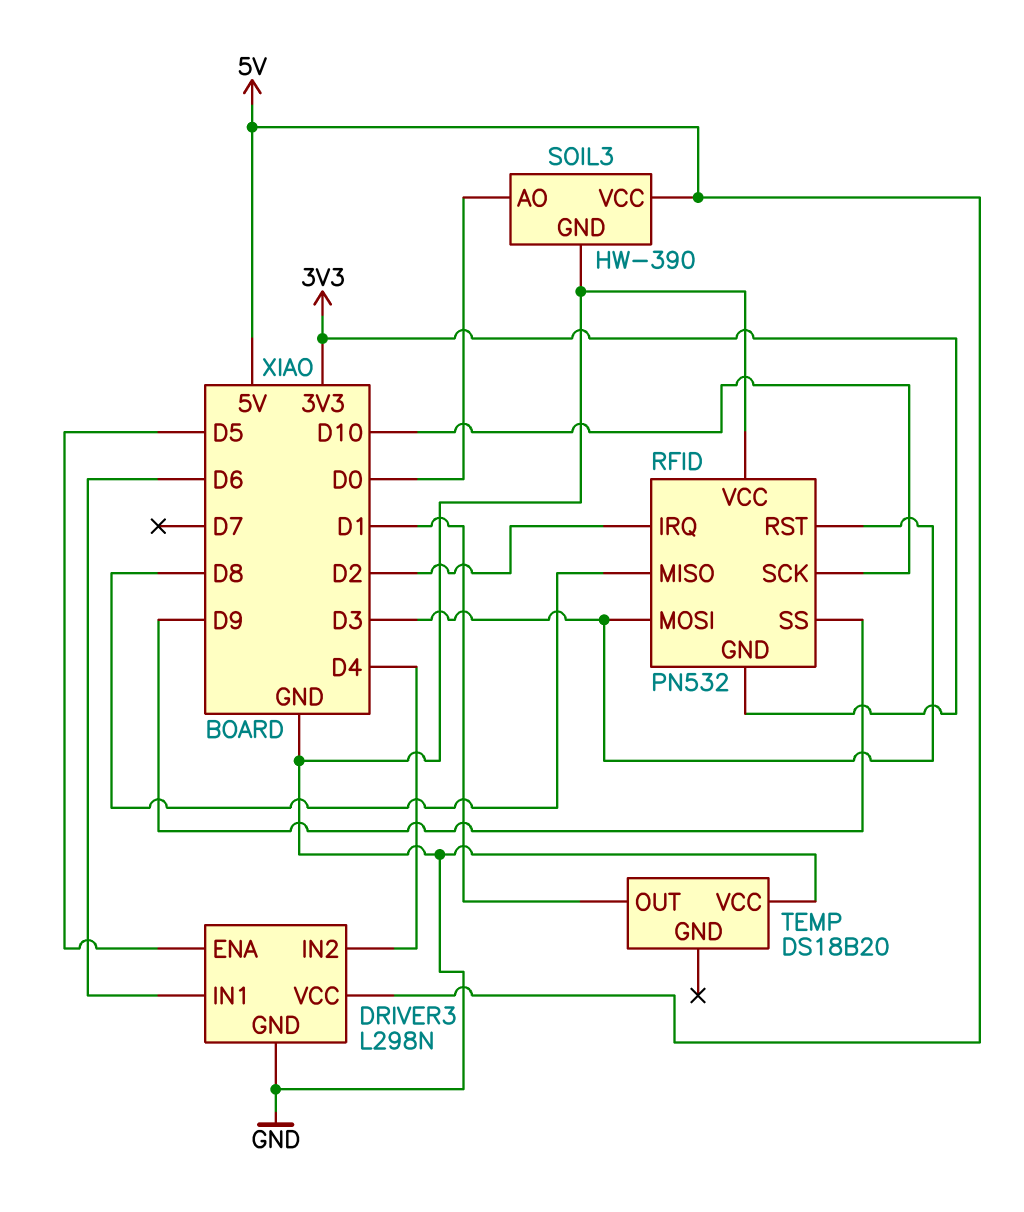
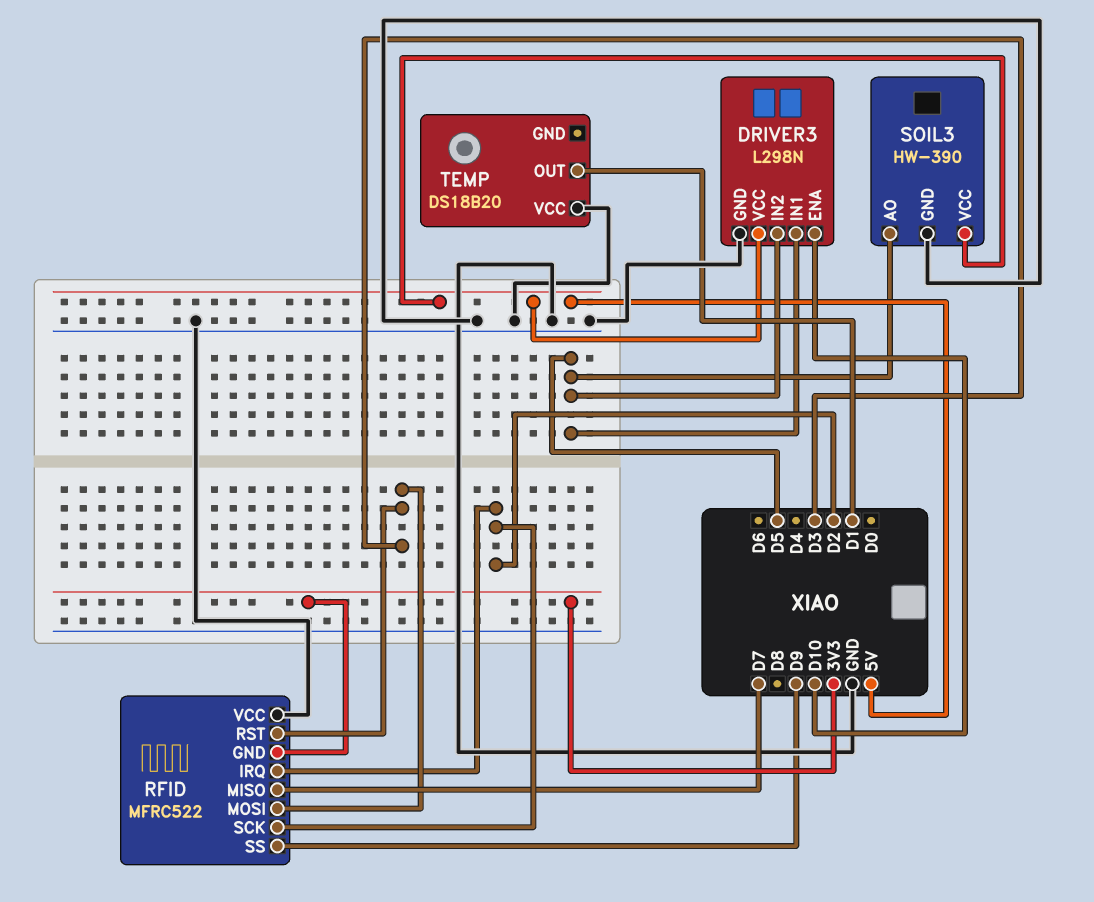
DRIVER3 pin ENA: D5 -> D10
DRIVER3 pin IN1: D6 -> D5
DRIVER3 pin IN2: D4 -> D5
RFID: PN532 -> MFRC522
RFID pin MISO: D8 -> D7
RFID pin SCK: D10 -> D2
SOIL3 pin AO: D0 -> D5

